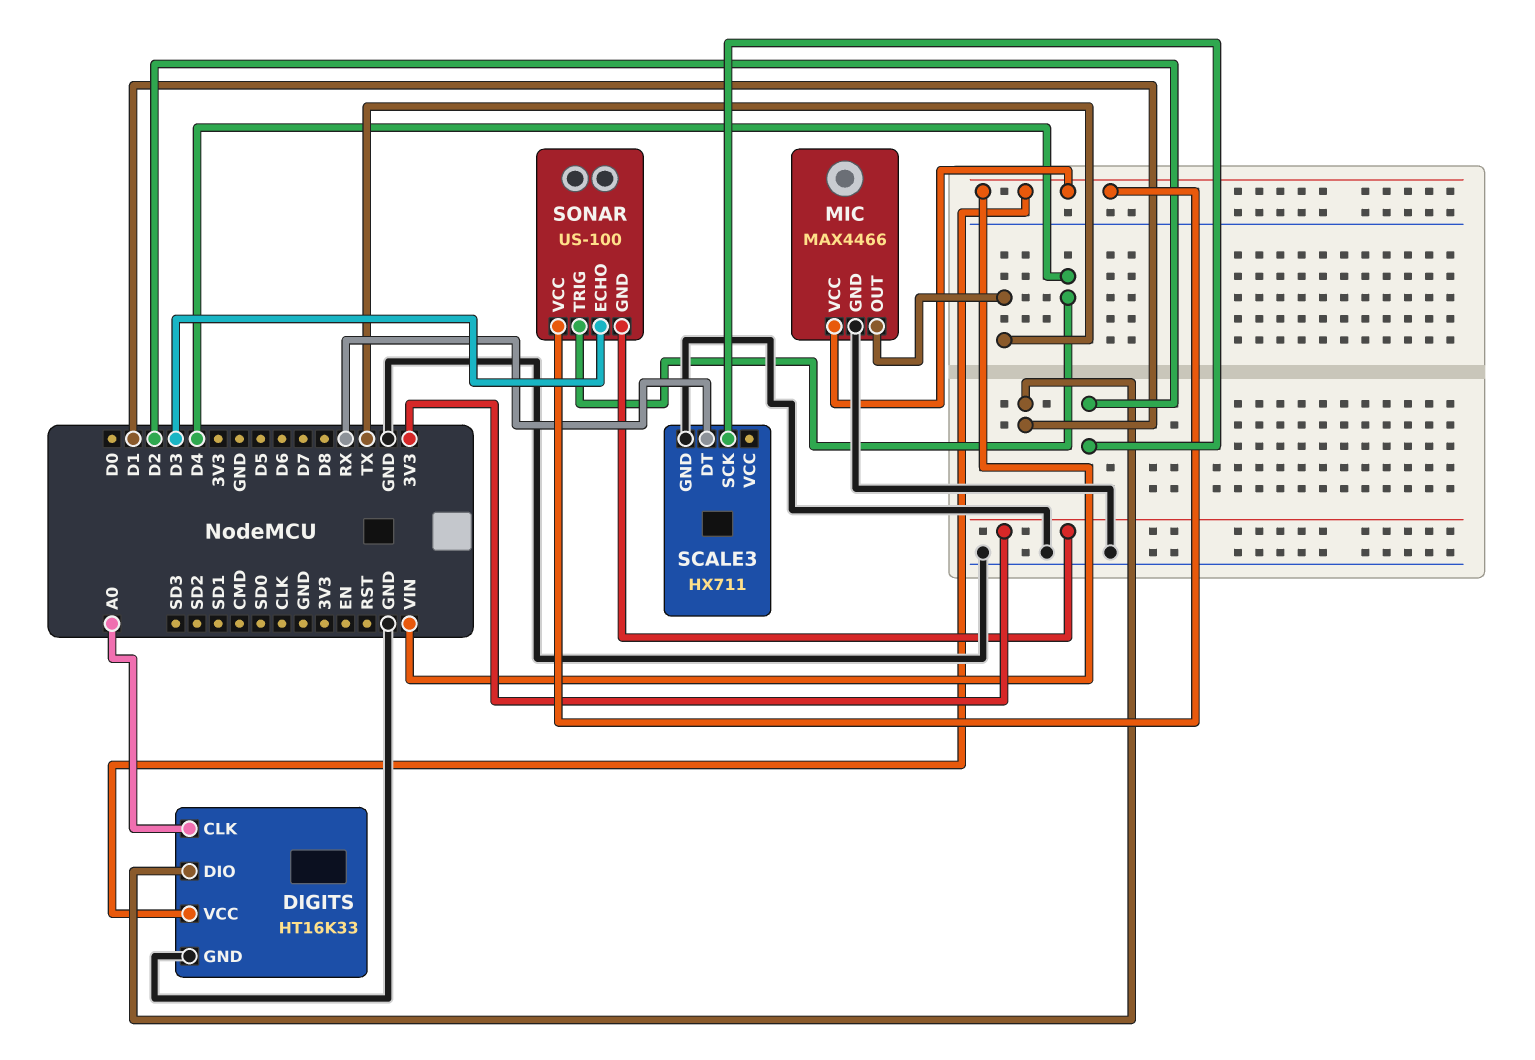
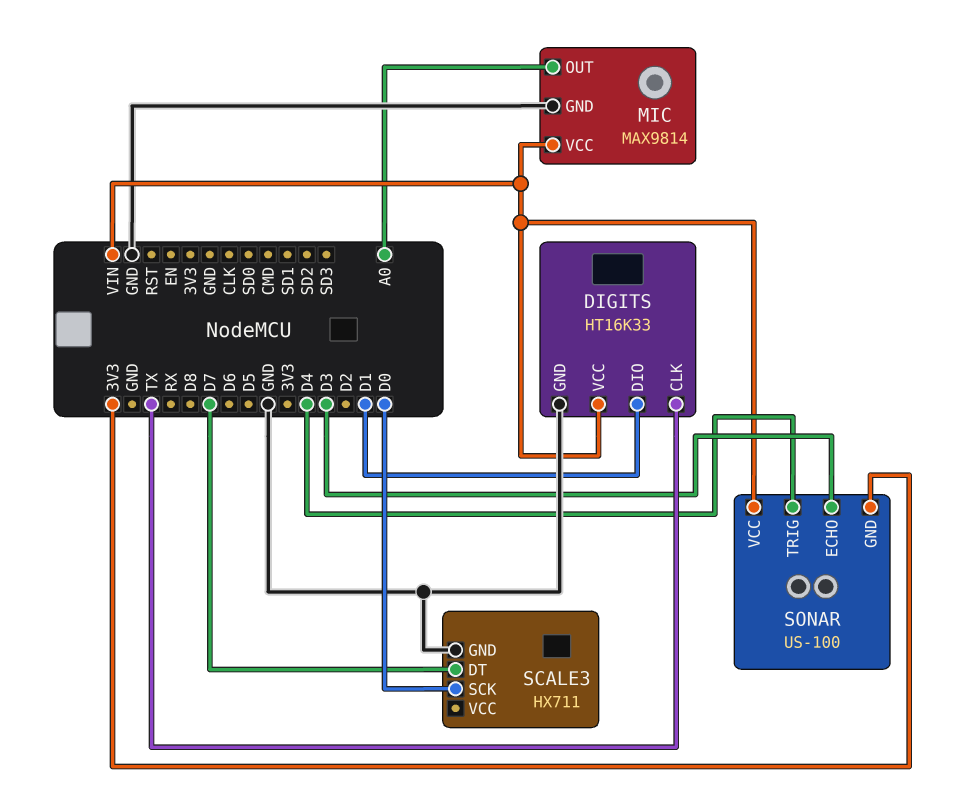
DIGITS pin CLK: A0 -> TX
MIC: MAX4466 -> MAX9814
MIC pin OUT: TX -> A0
SCALE3 pin DT: RX -> D7
SCALE3 pin SCK: D2 -> D0

